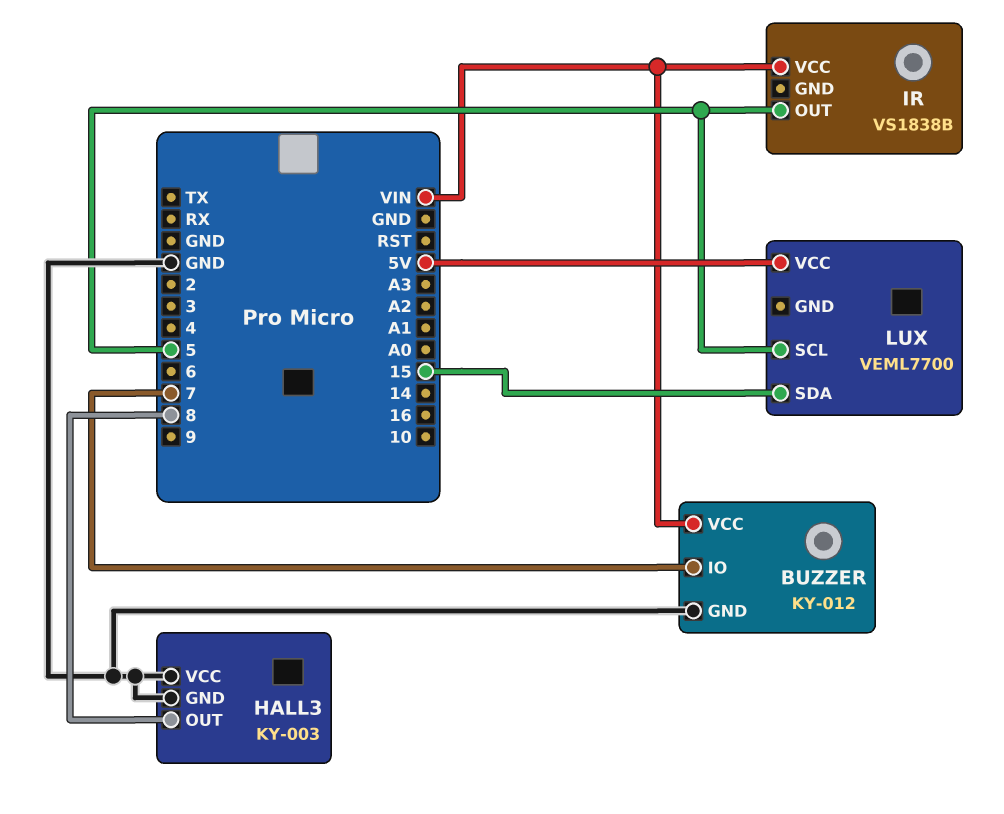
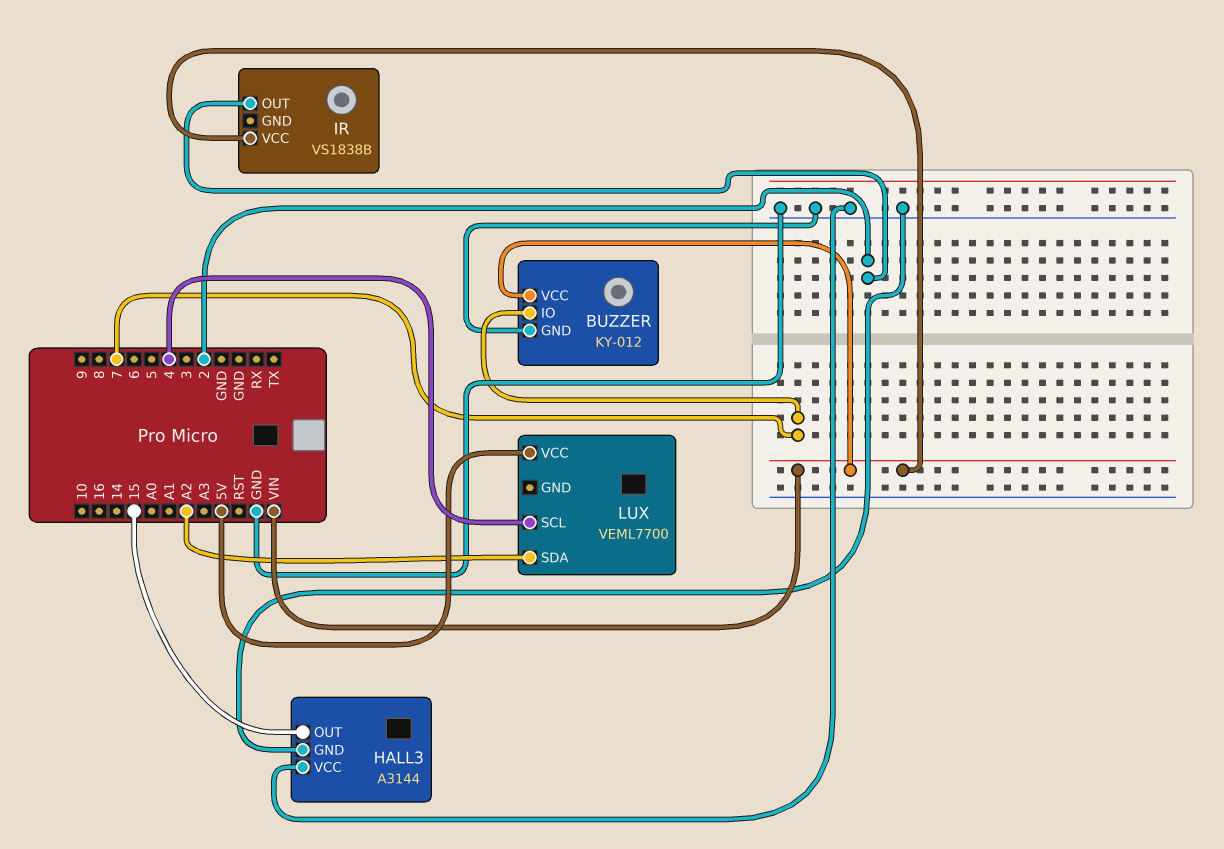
HALL3: KY-003 -> A3144
HALL3 pin OUT: 8 -> 15
IR pin OUT: 5 -> 2
LUX pin SCL: 5 -> 4
LUX pin SDA: 15 -> A2

